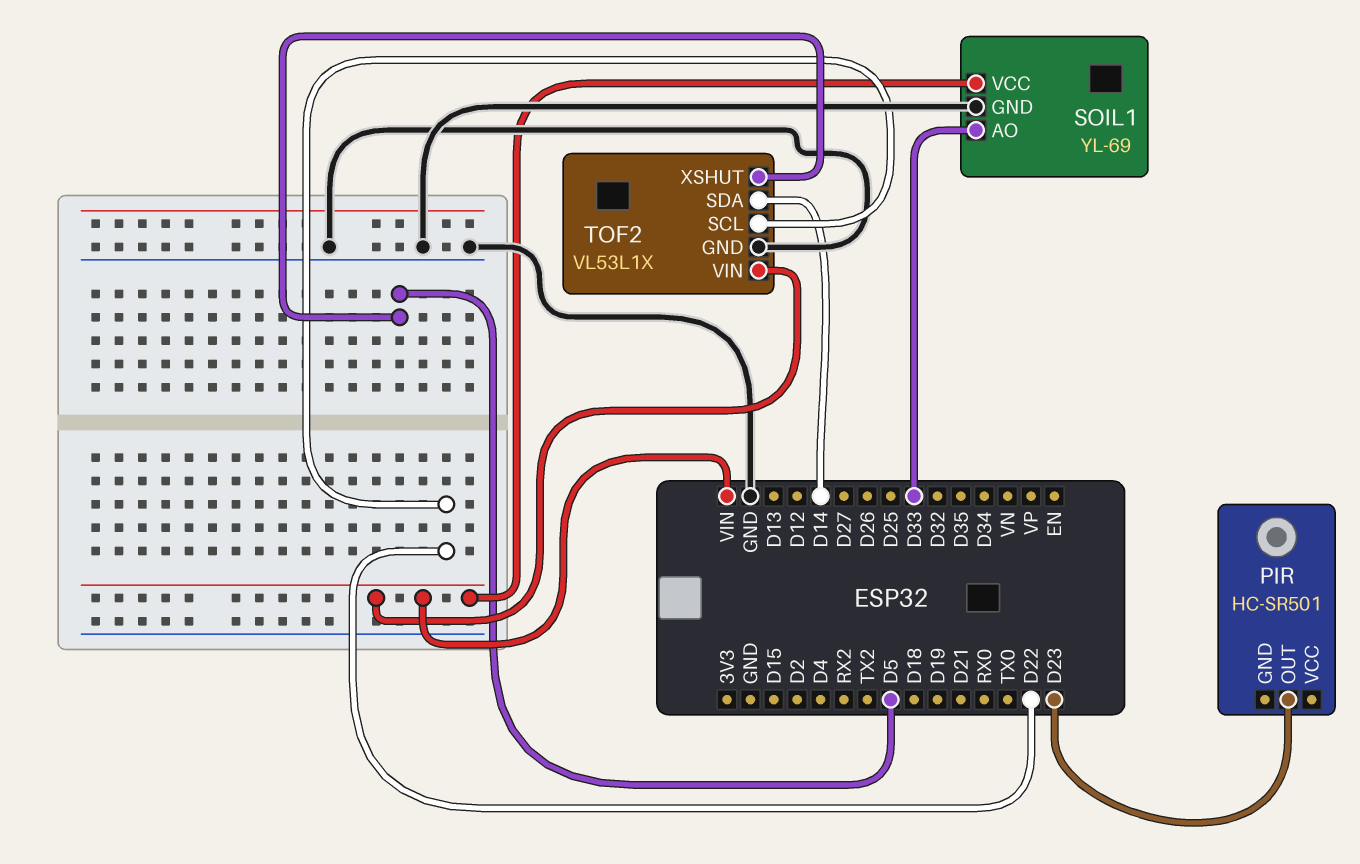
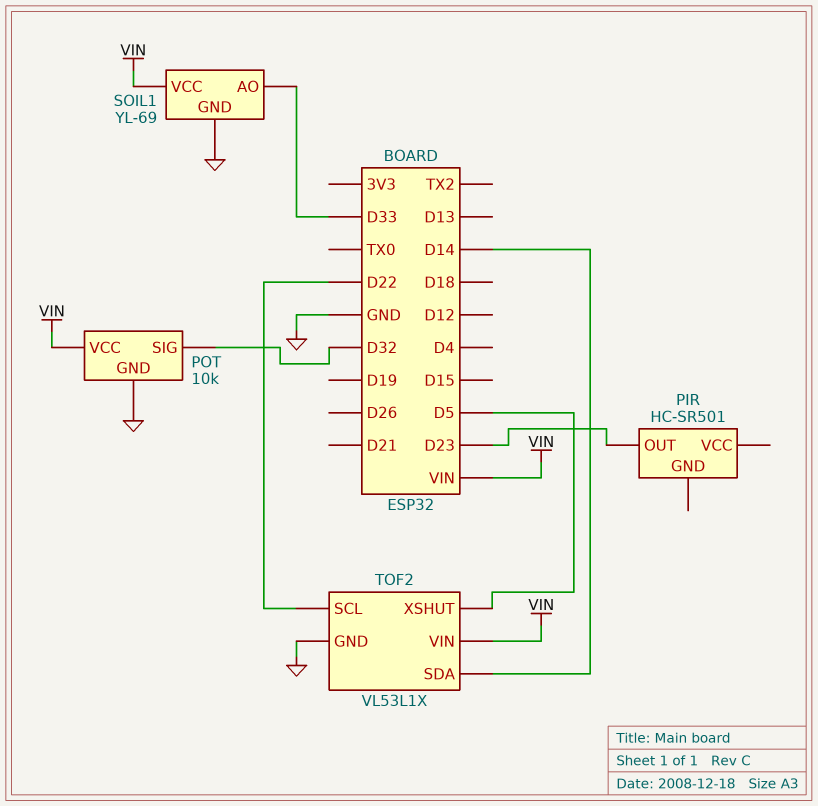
POT: none -> 10k
POT pin GND: none -> GND
POT pin SIG: none -> D32
POT pin VCC: none -> VIN

